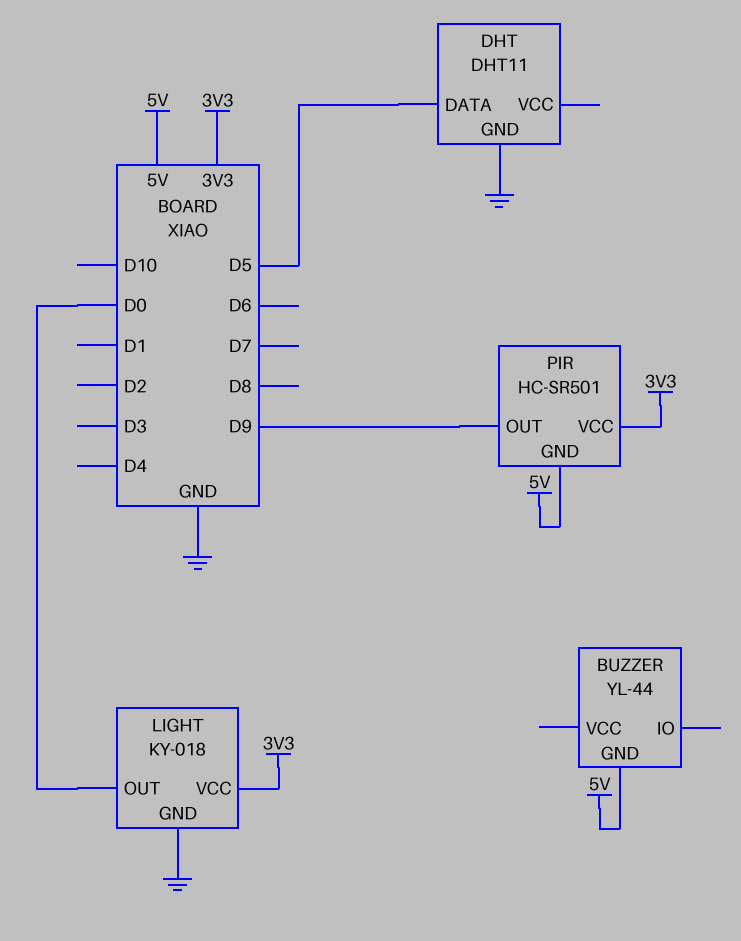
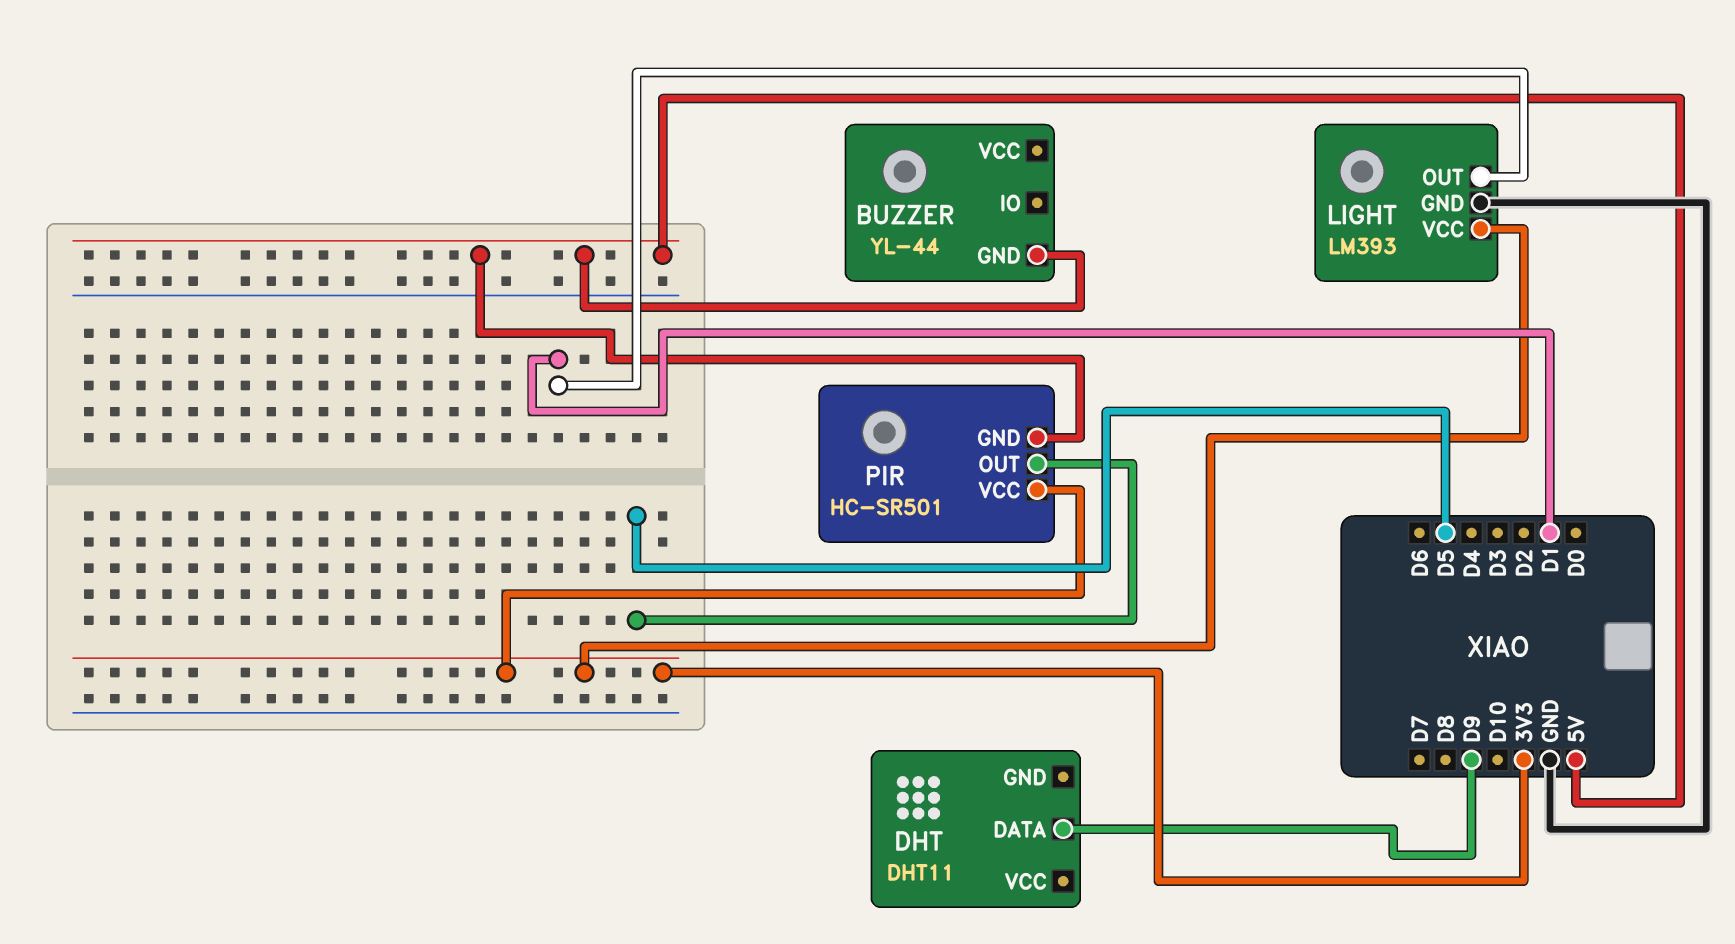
DHT pin DATA: D5 -> D9
DHT pin GND: GND -> none
LIGHT: KY-018 -> LM393
LIGHT pin OUT: D0 -> D1
PIR pin OUT: D9 -> D5

